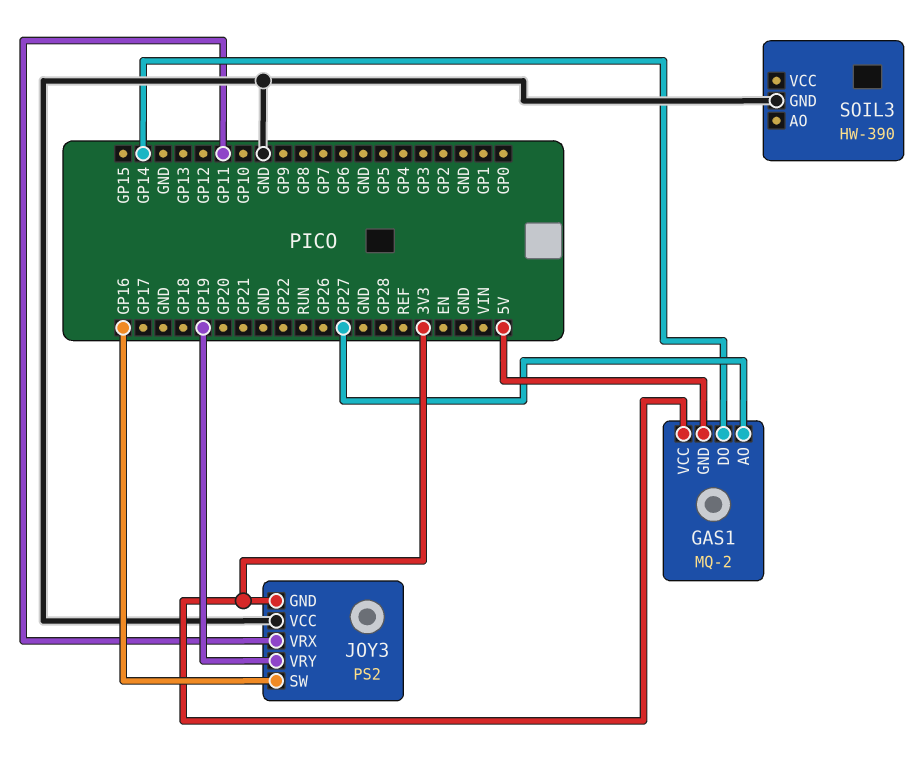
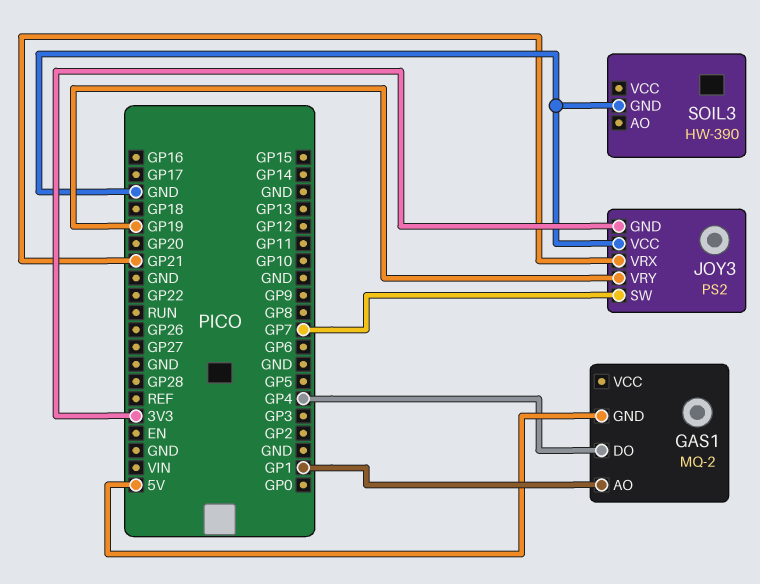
GAS1 pin AO: GP27 -> GP1
GAS1 pin DO: GP14 -> GP4
GAS1 pin VCC: 3V3 -> none
JOY3 pin SW: GP16 -> GP7
JOY3 pin VRX: GP11 -> GP21

